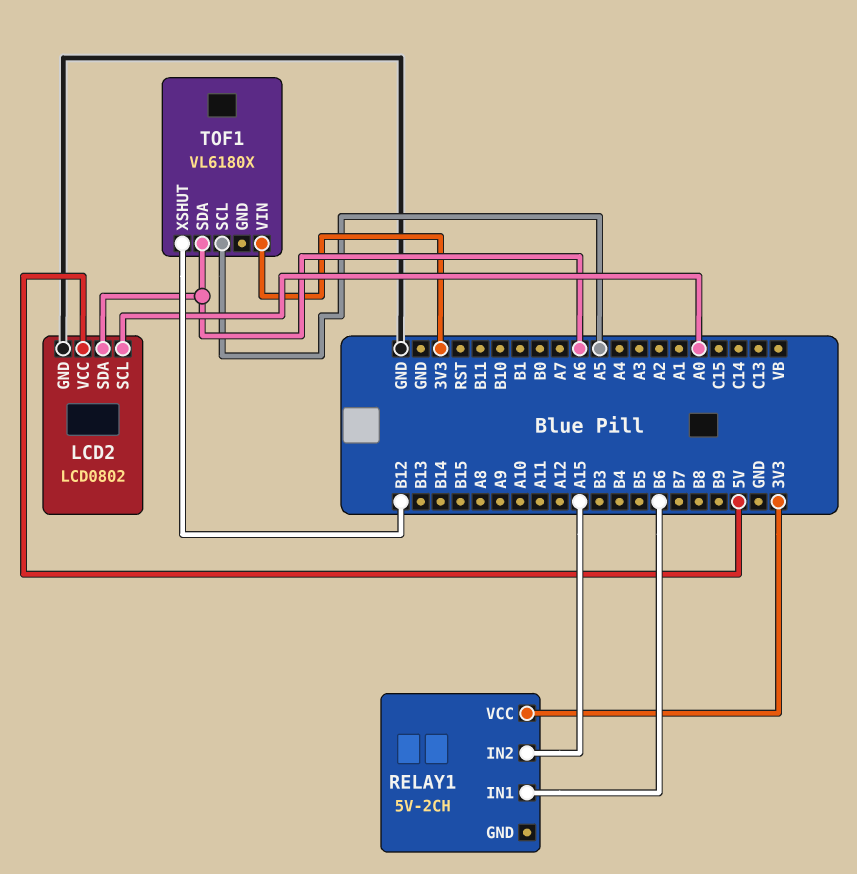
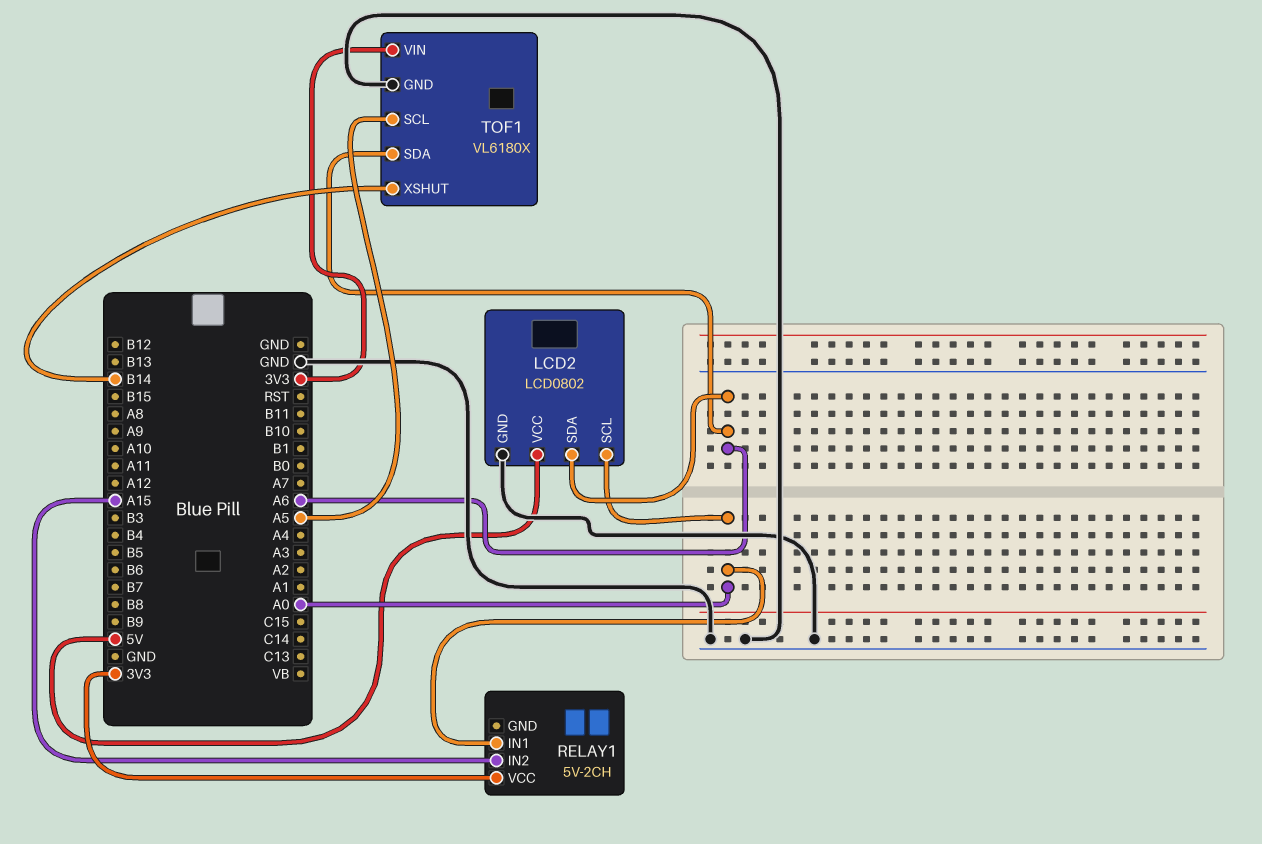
RELAY1 pin IN1: B6 -> A0
TOF1 pin GND: none -> GND
TOF1 pin XSHUT: B12 -> B14

